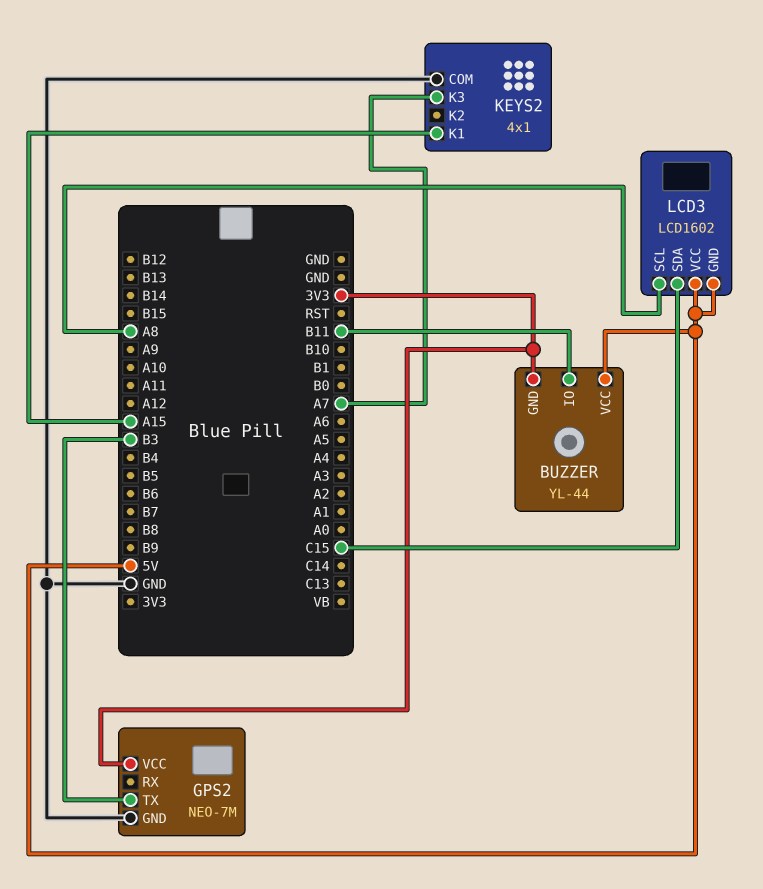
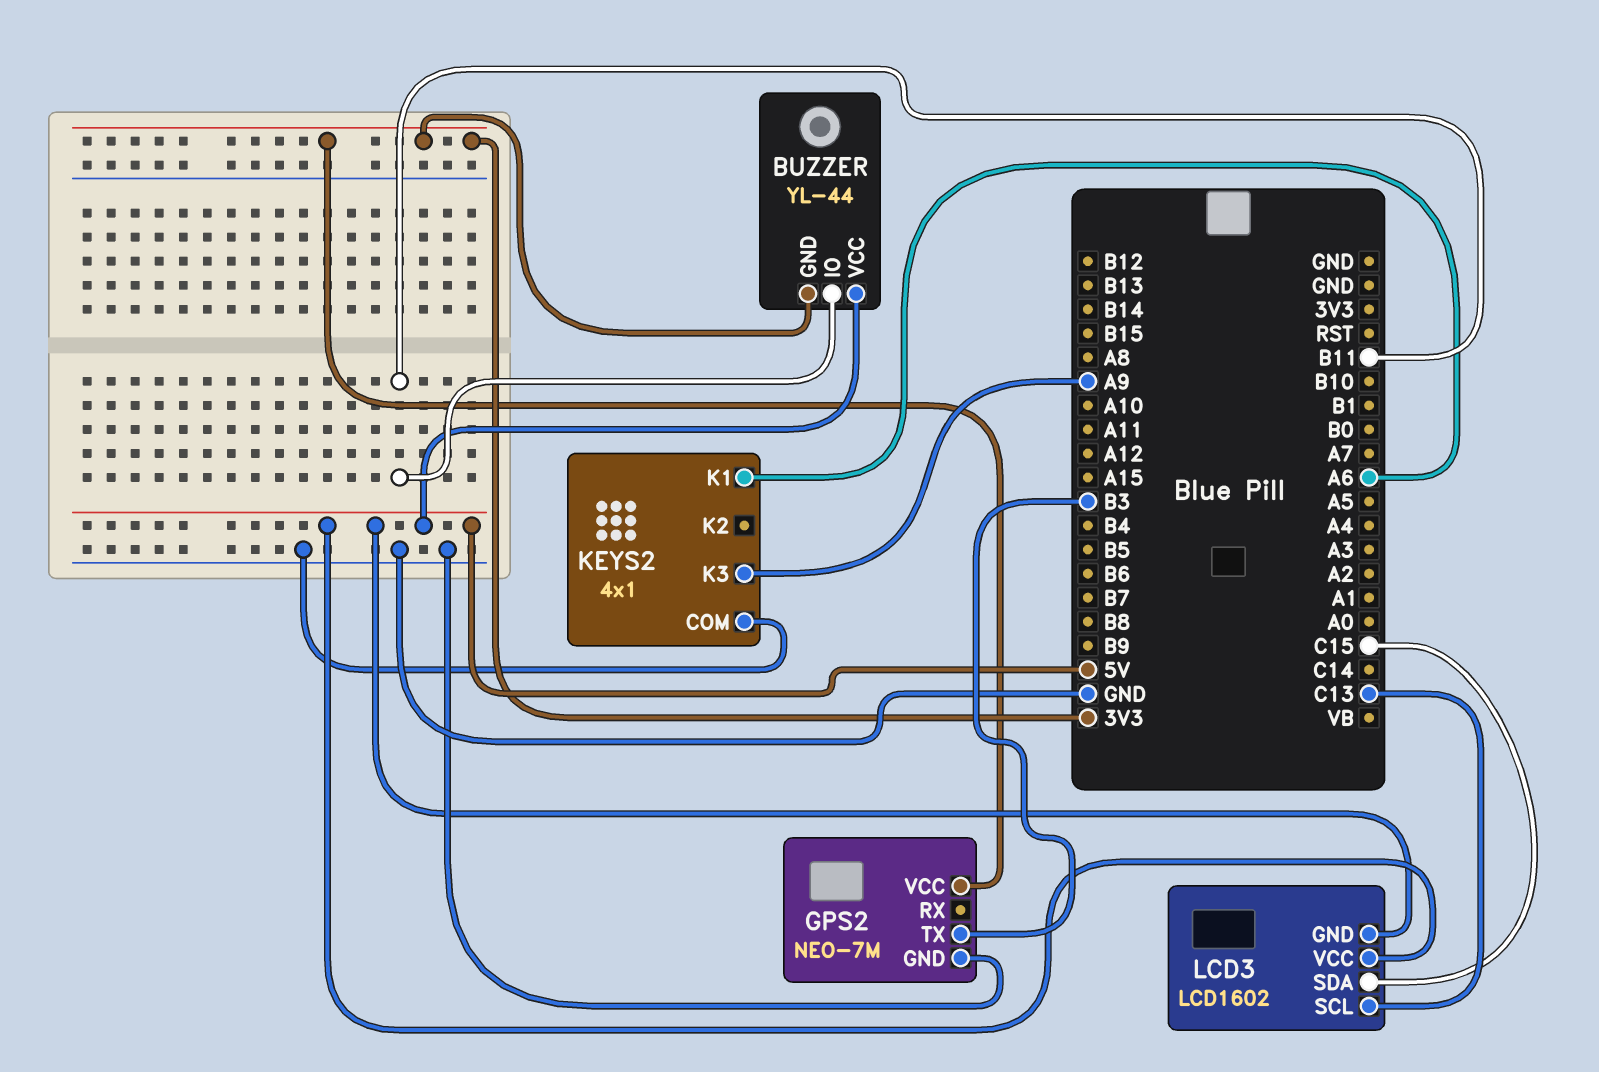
KEYS2 pin K1: A15 -> A6
KEYS2 pin K3: A7 -> A9
LCD3 pin SCL: A8 -> C13

